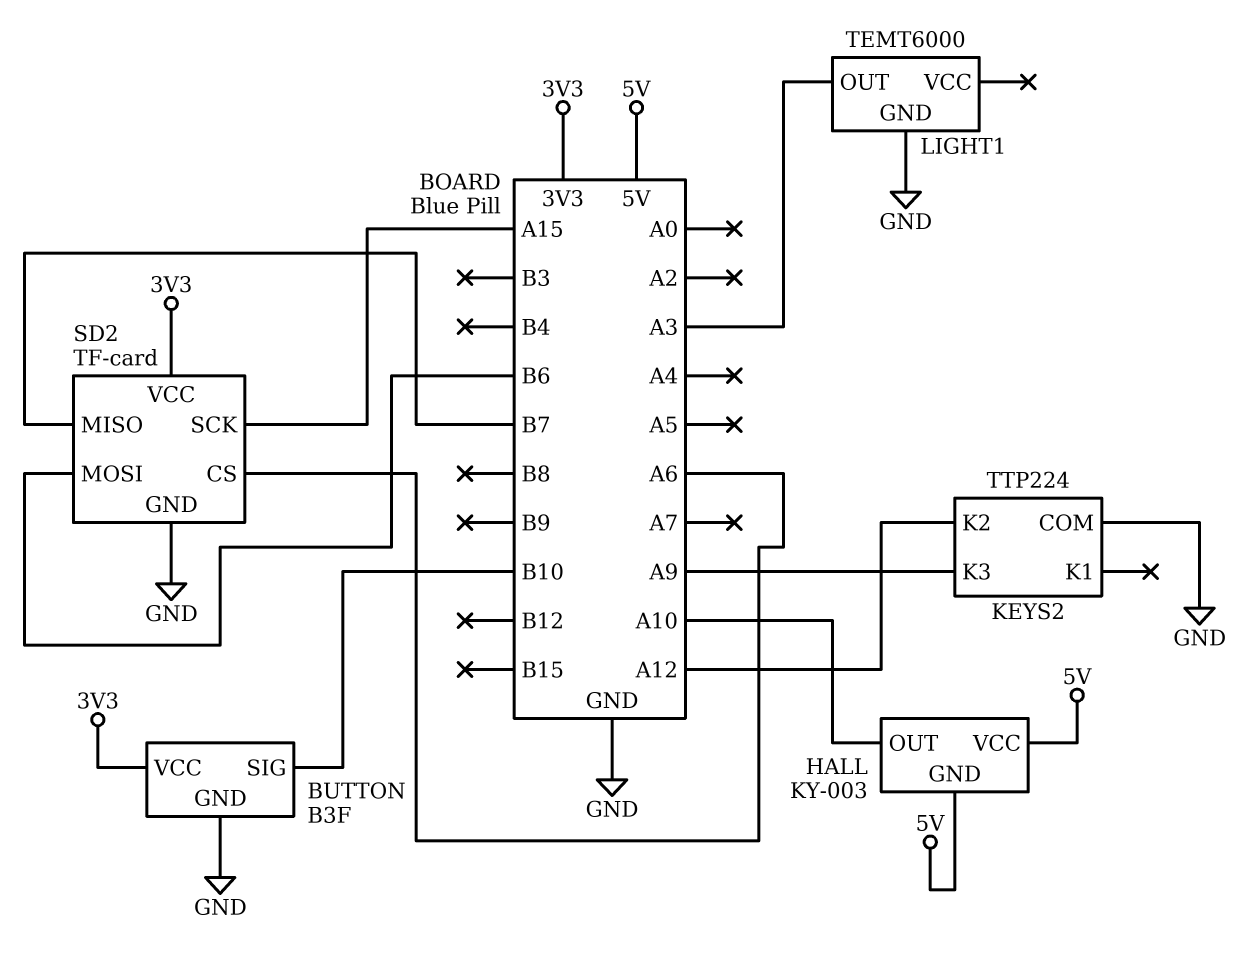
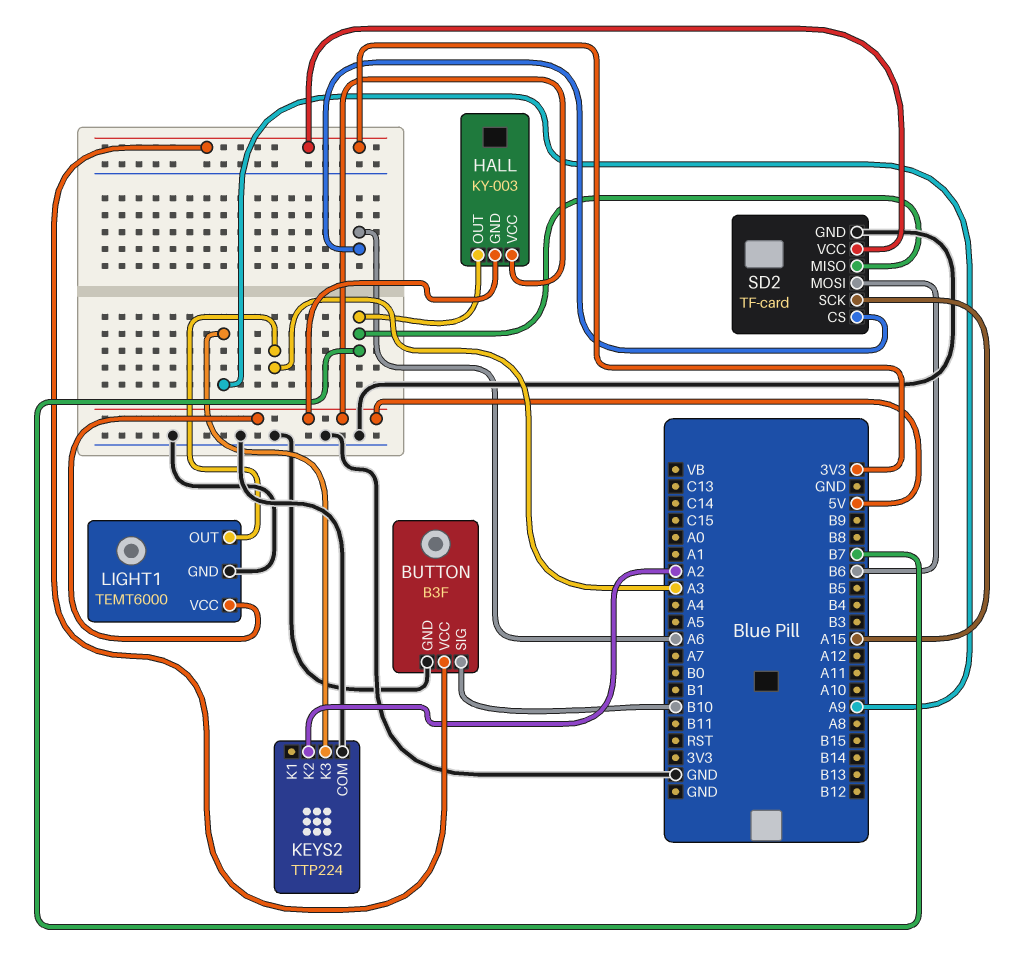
HALL pin OUT: A10 -> B7
KEYS2 pin K2: A12 -> A2
LIGHT1 pin VCC: none -> 5V

